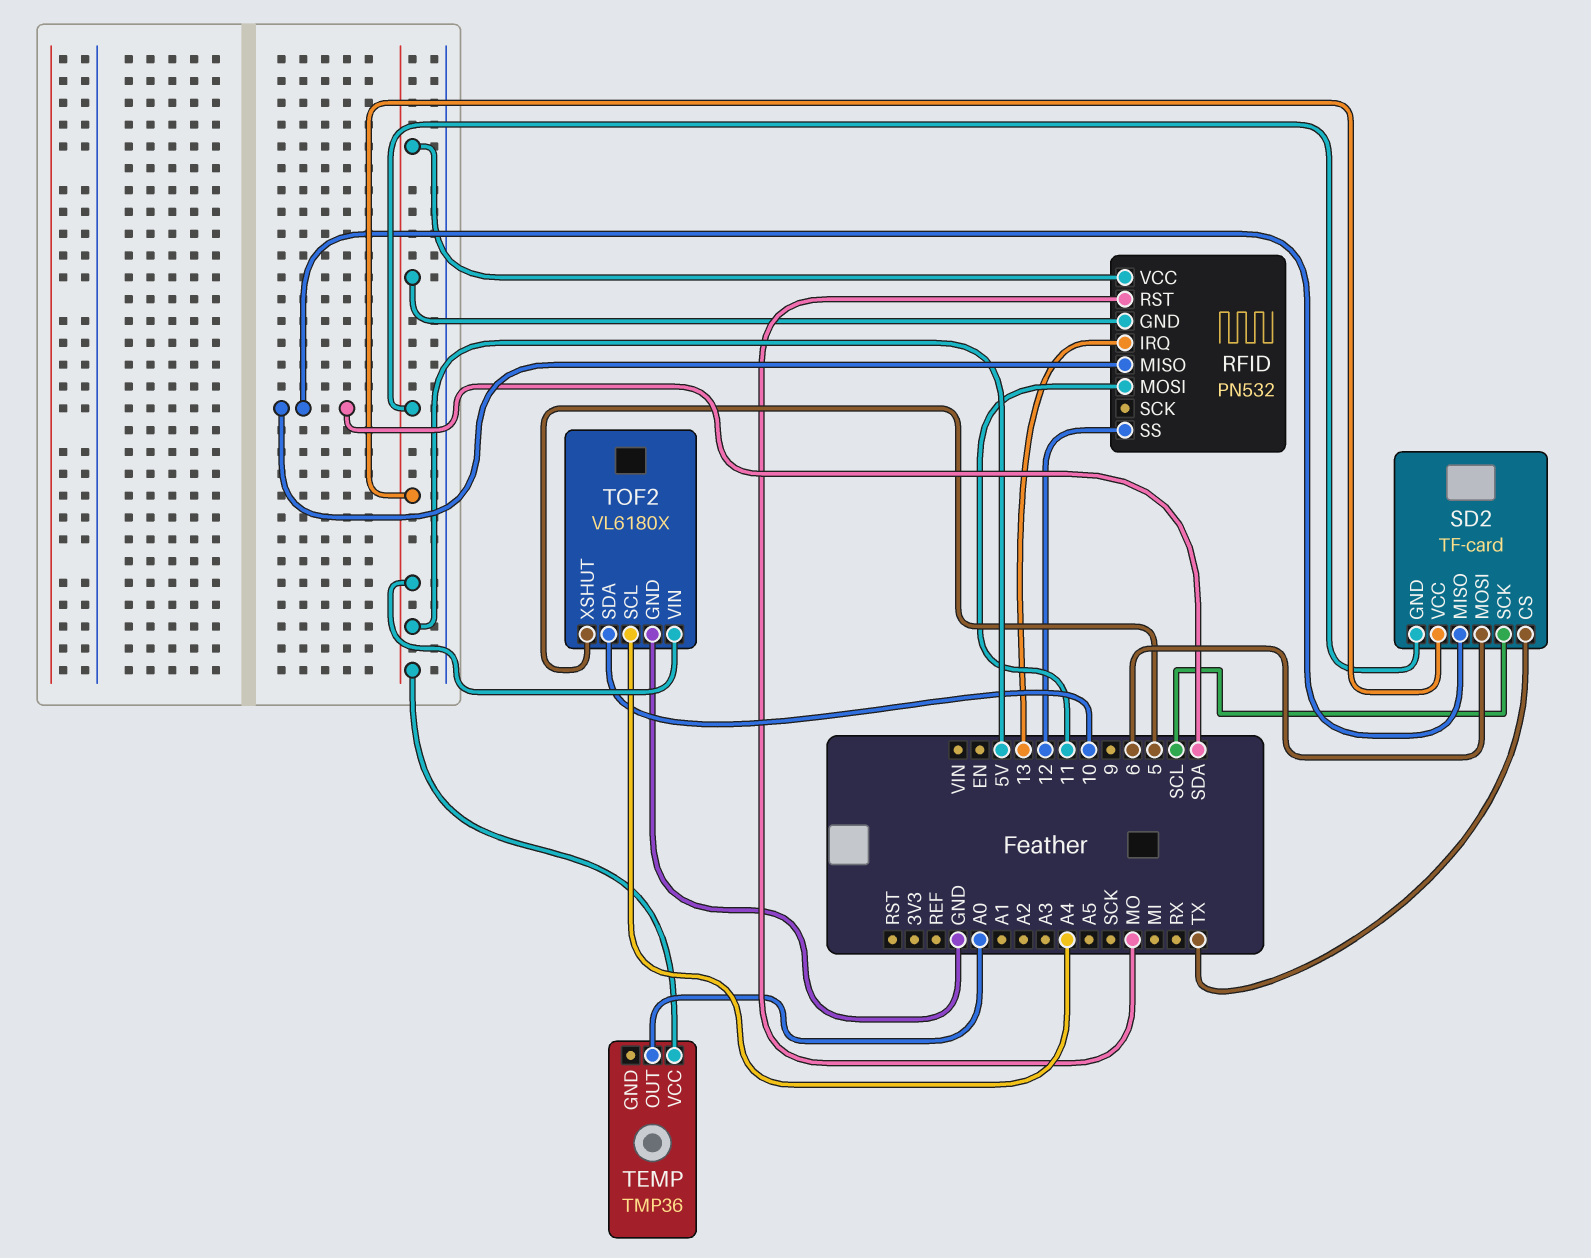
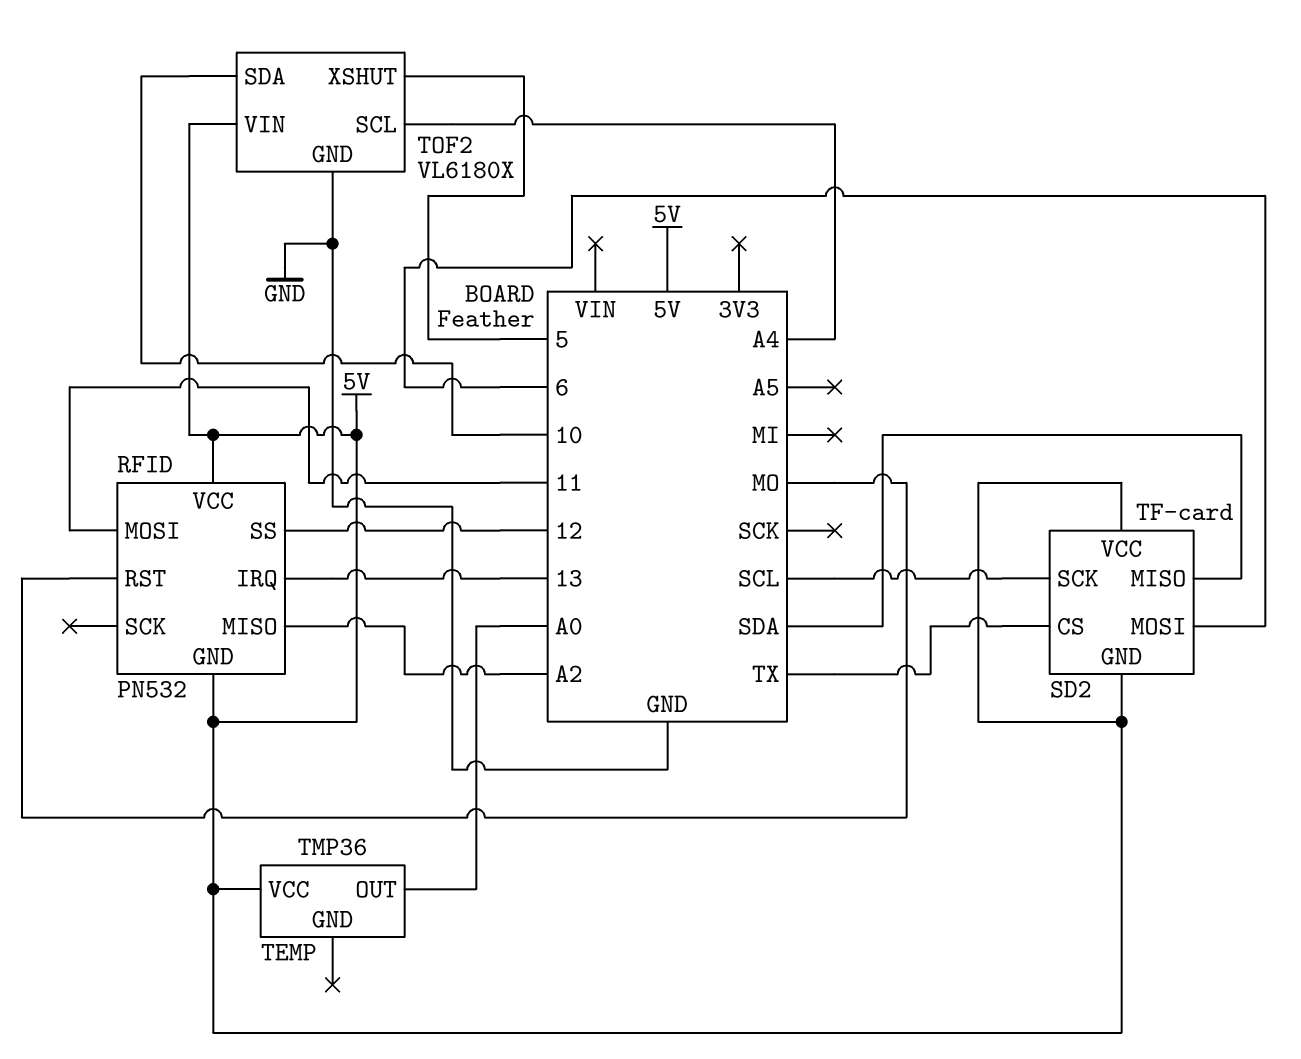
RFID pin MISO: SDA -> A2

